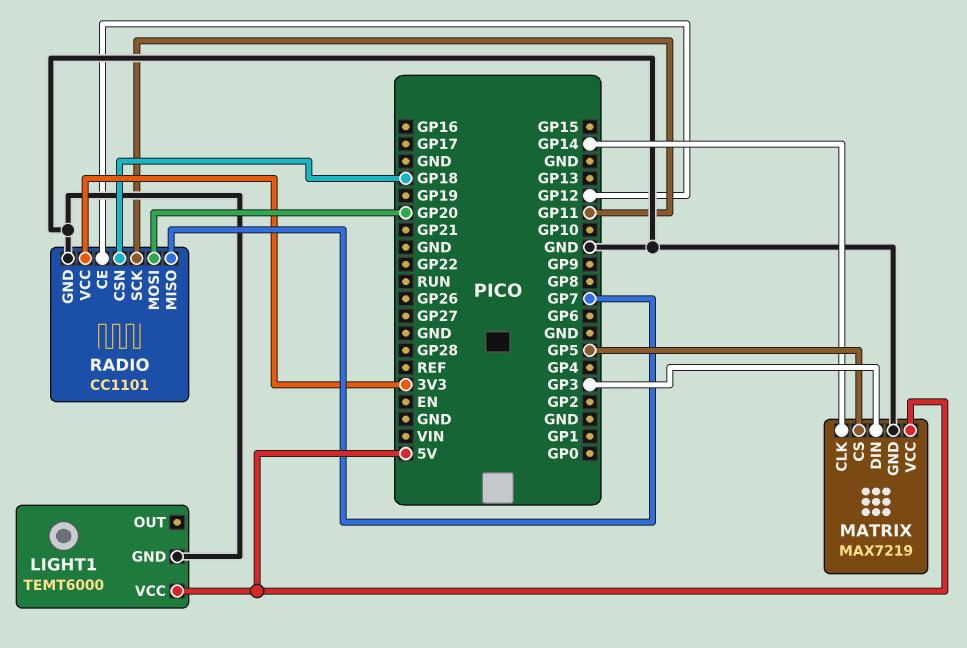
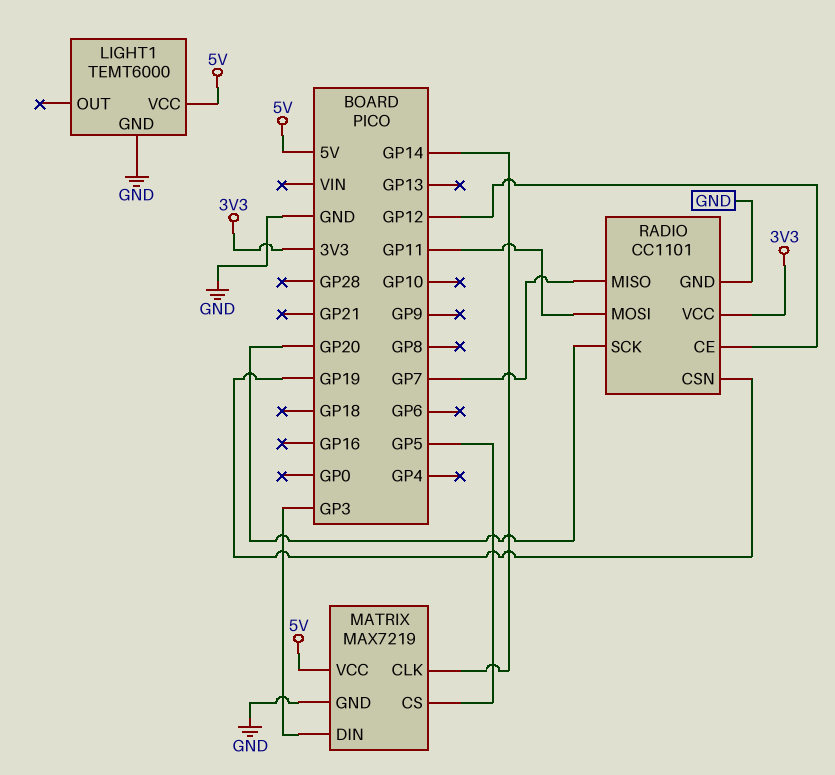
RADIO pin CSN: GP18 -> GP19
RADIO pin MOSI: GP20 -> GP11
RADIO pin SCK: GP11 -> GP20

